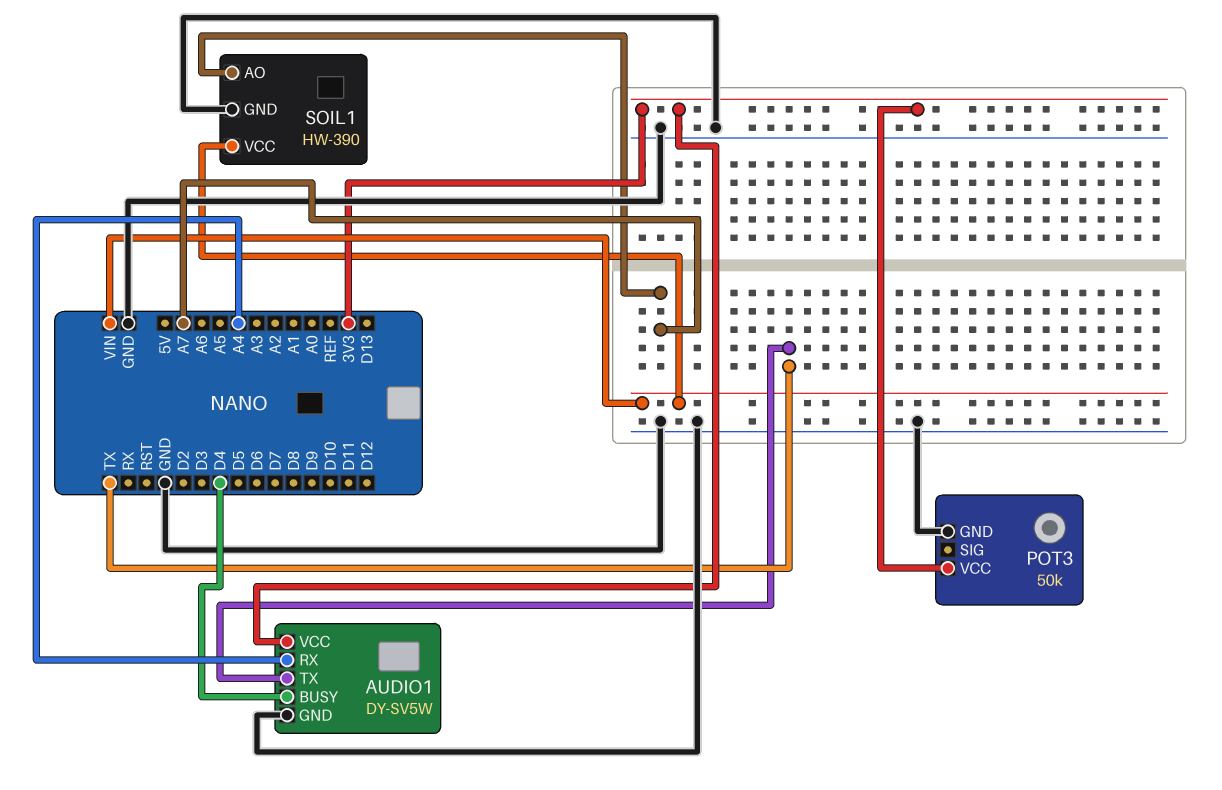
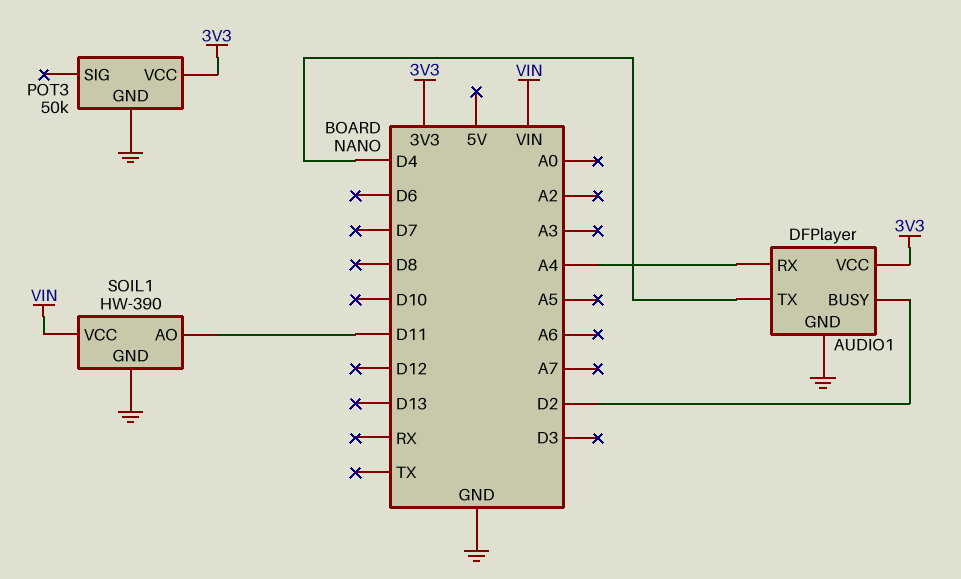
AUDIO1: DY-SV5W -> DFPlayer
AUDIO1 pin BUSY: D4 -> D2
AUDIO1 pin TX: TX -> D4
SOIL1 pin AO: A7 -> D11

